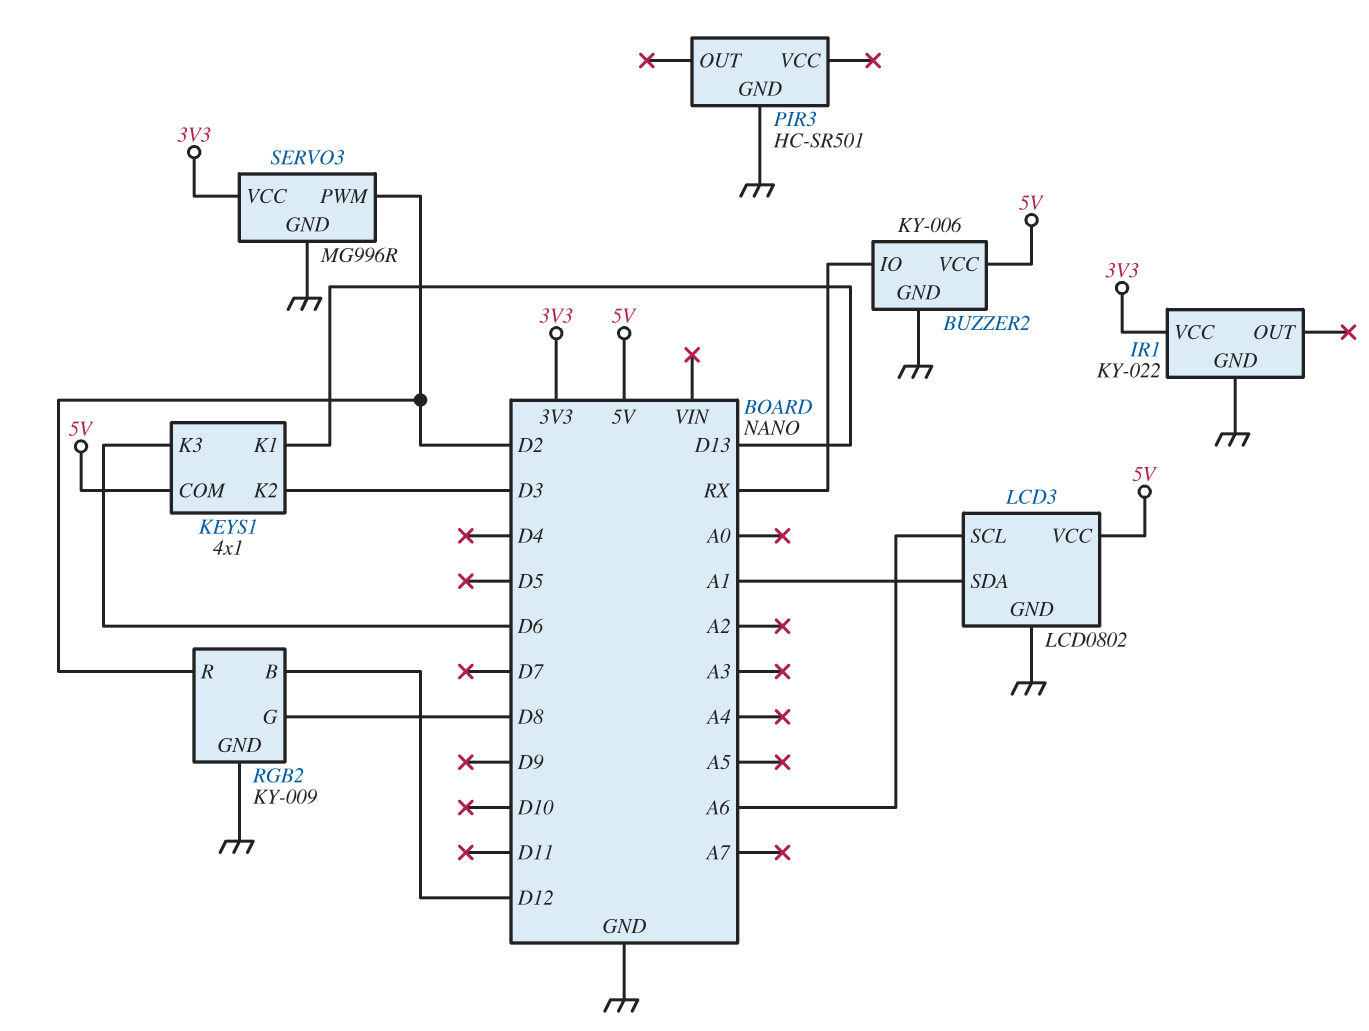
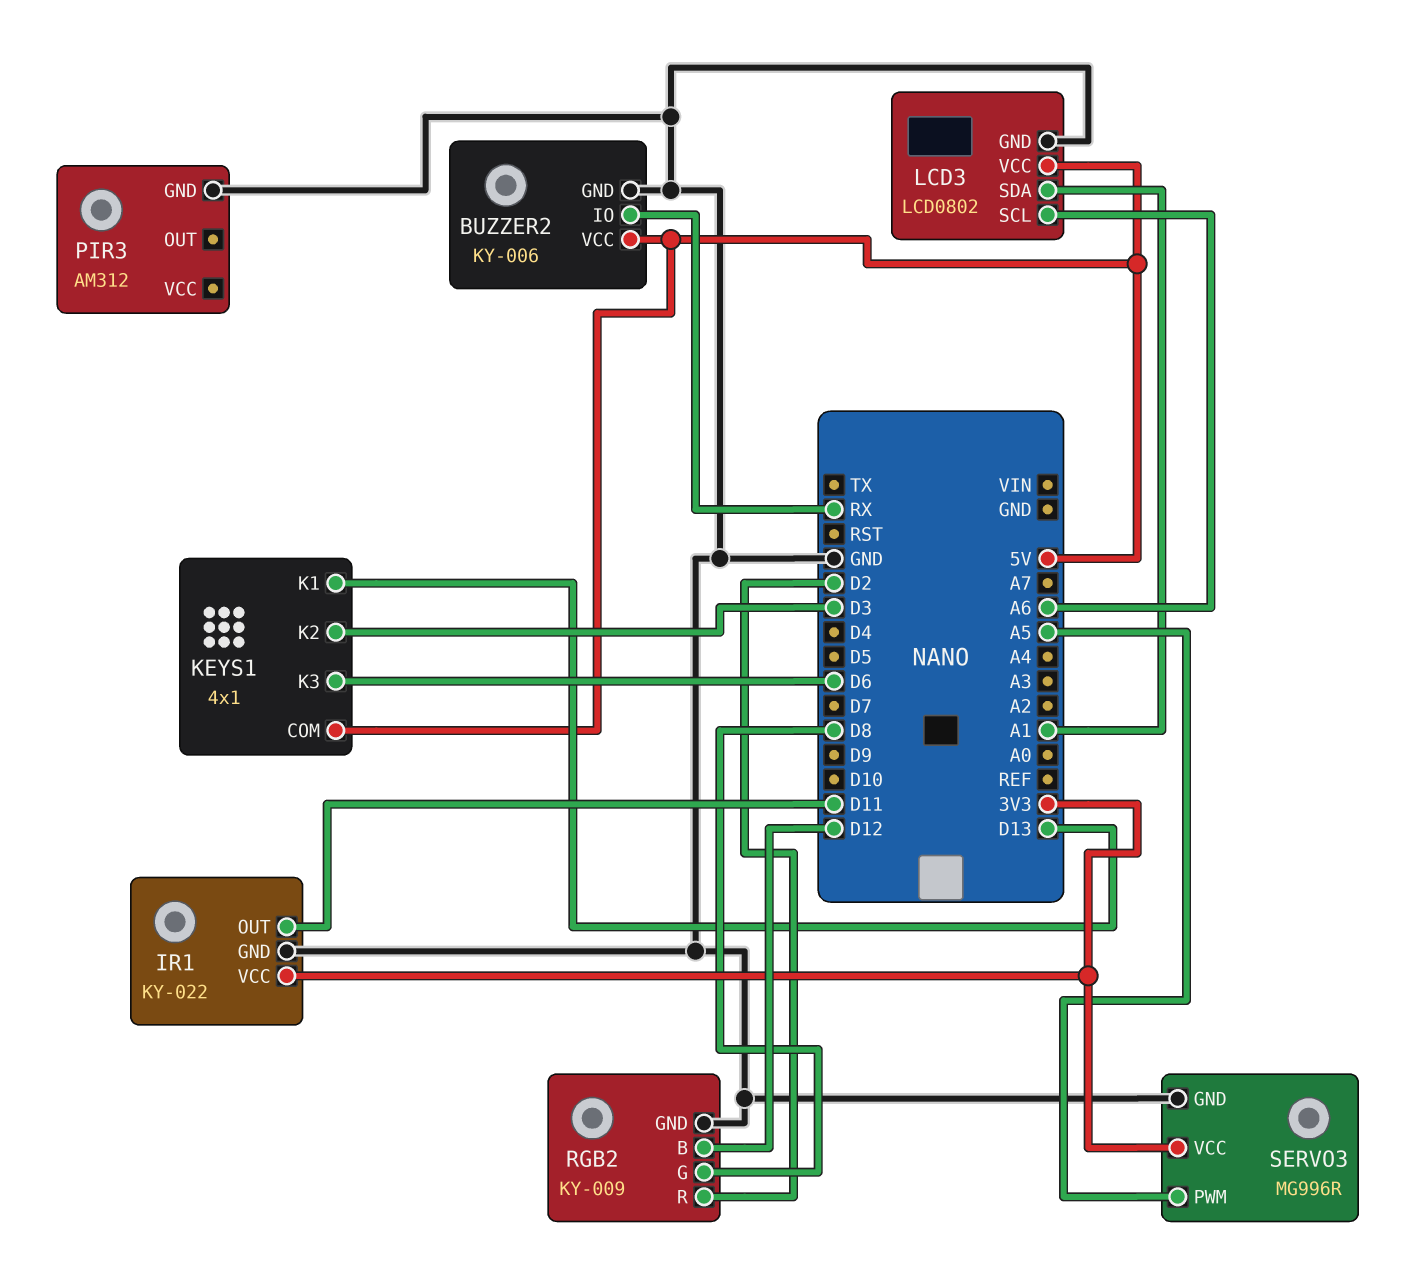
IR1 pin OUT: none -> D11
PIR3: HC-SR501 -> AM312
SERVO3 pin PWM: D2 -> A5

